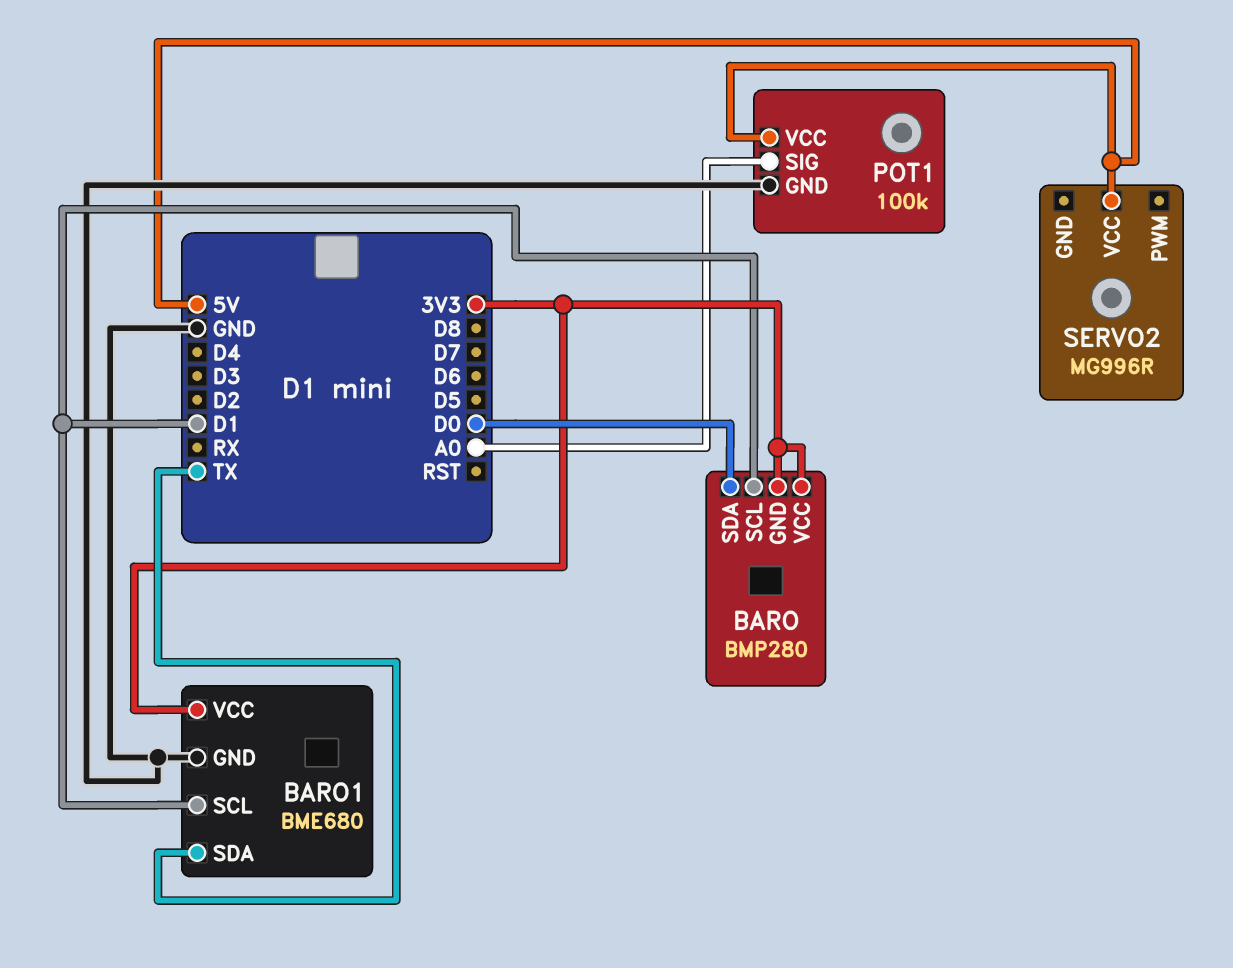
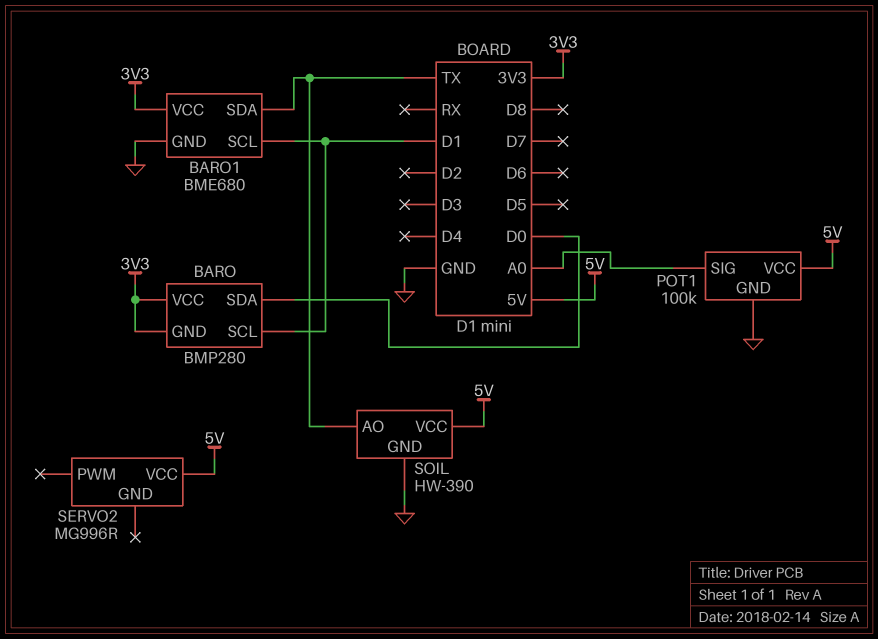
SOIL: none -> HW-390
SOIL pin AO: none -> TX
SOIL pin GND: none -> GND
SOIL pin VCC: none -> 5V

